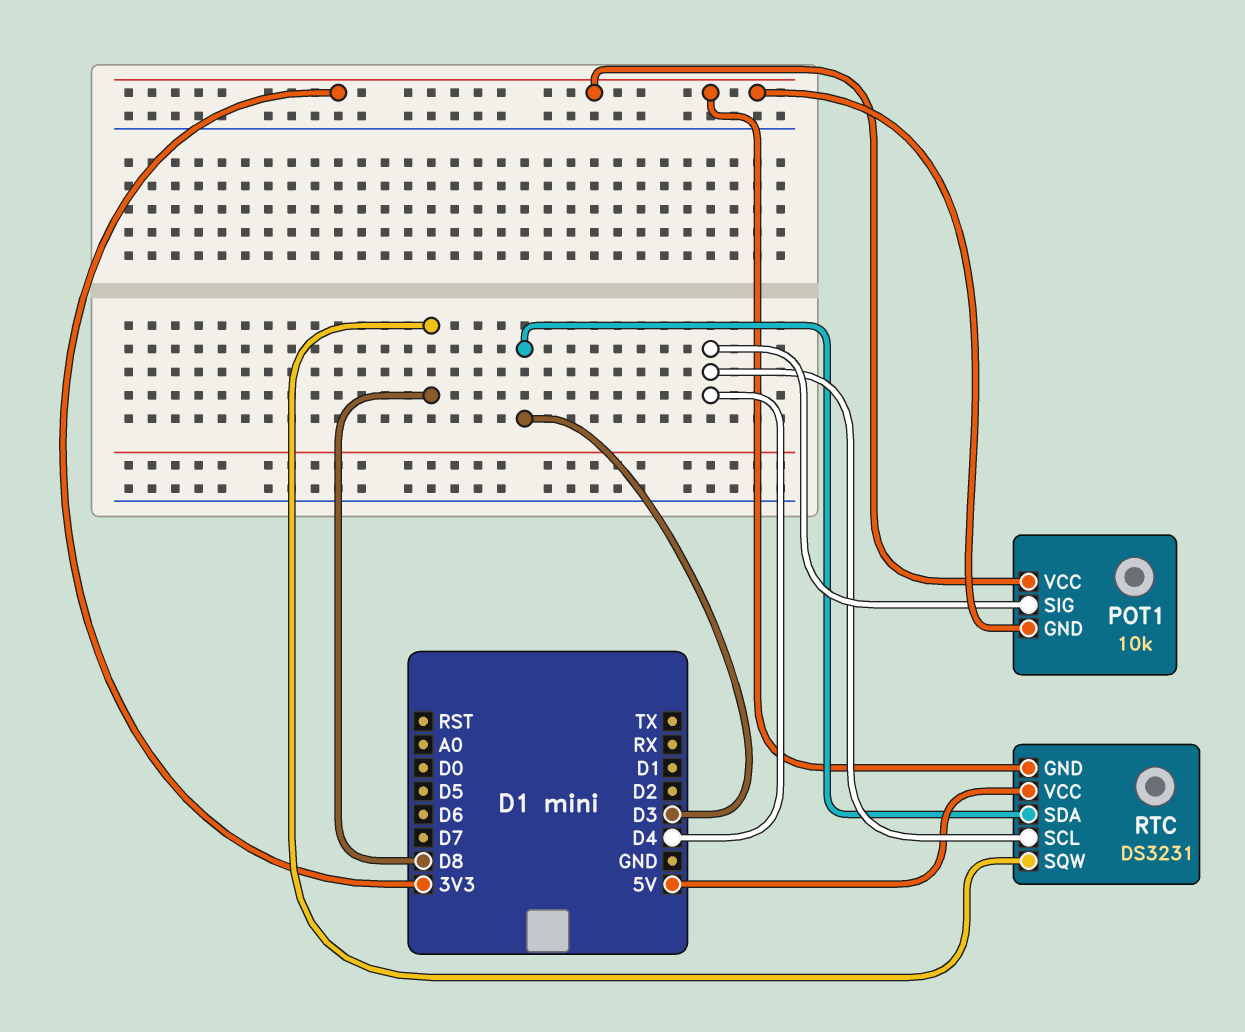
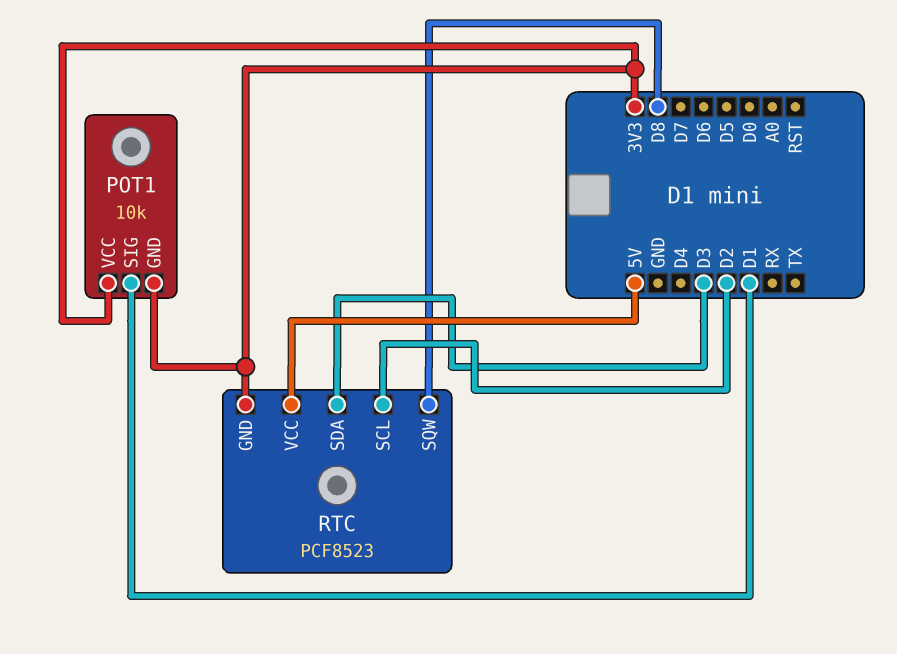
POT1 pin SIG: D4 -> D1
RTC: DS3231 -> PCF8523
RTC pin SCL: D4 -> D2

